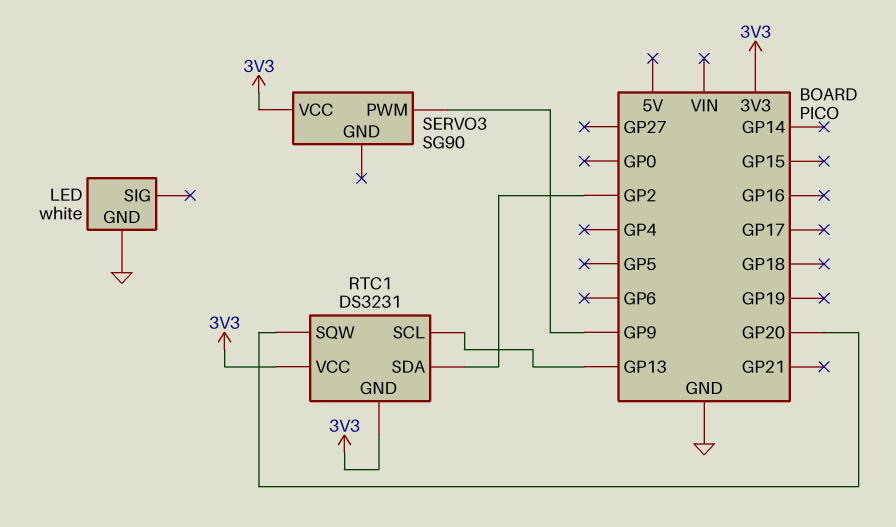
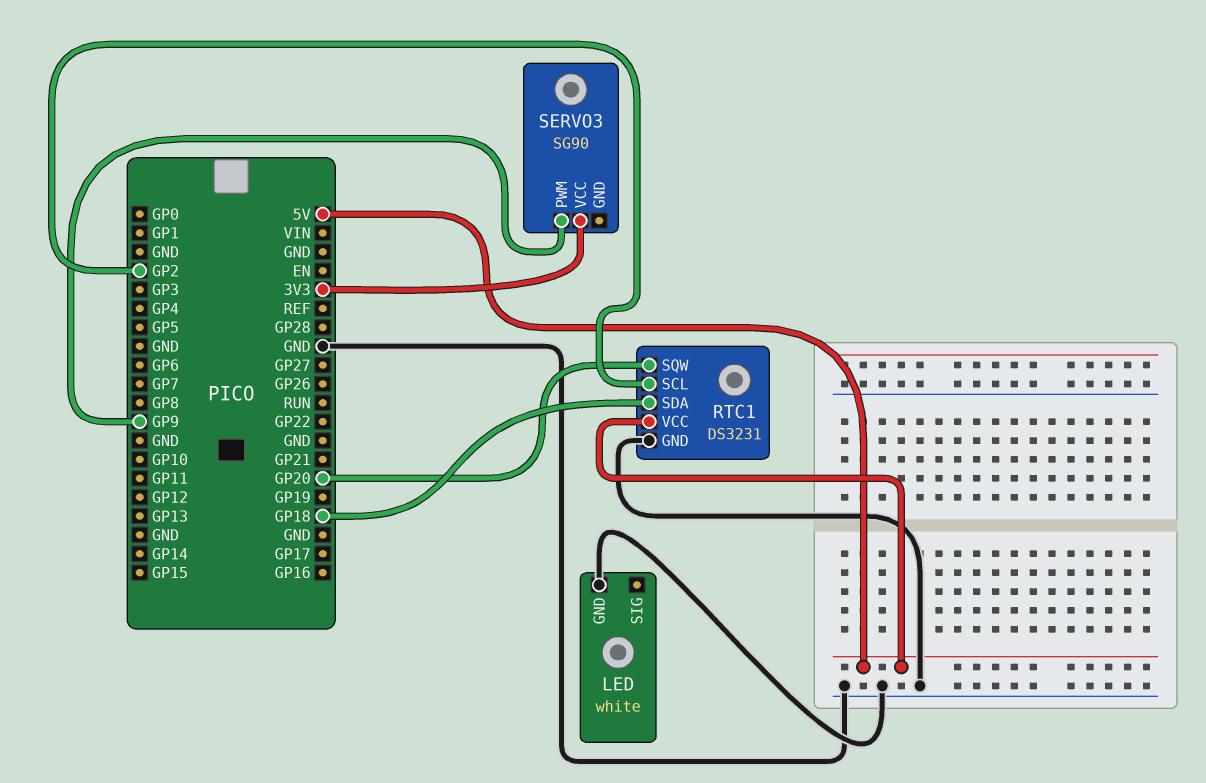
RTC1 pin GND: 3V3 -> GND
RTC1 pin SCL: GP13 -> GP2
RTC1 pin SDA: GP2 -> GP18
RTC1 pin VCC: 3V3 -> 5V

